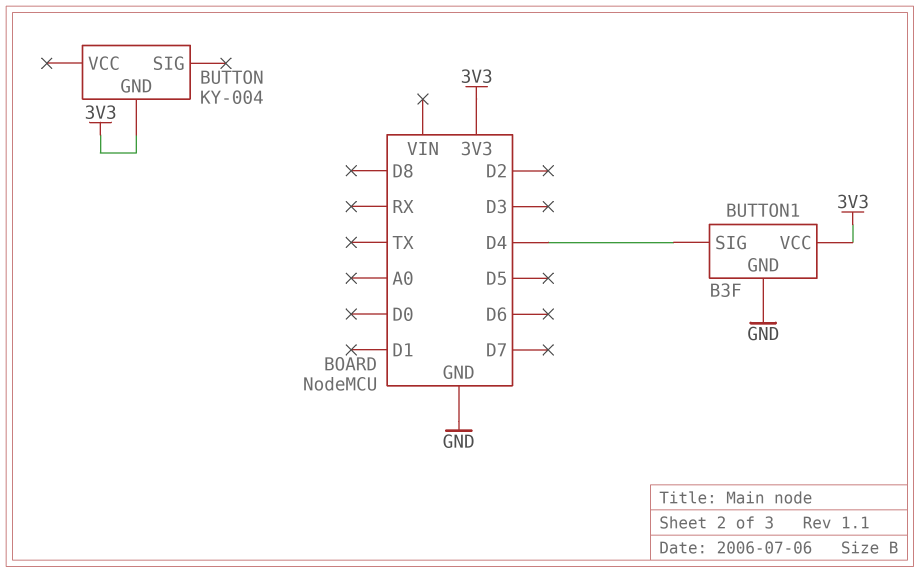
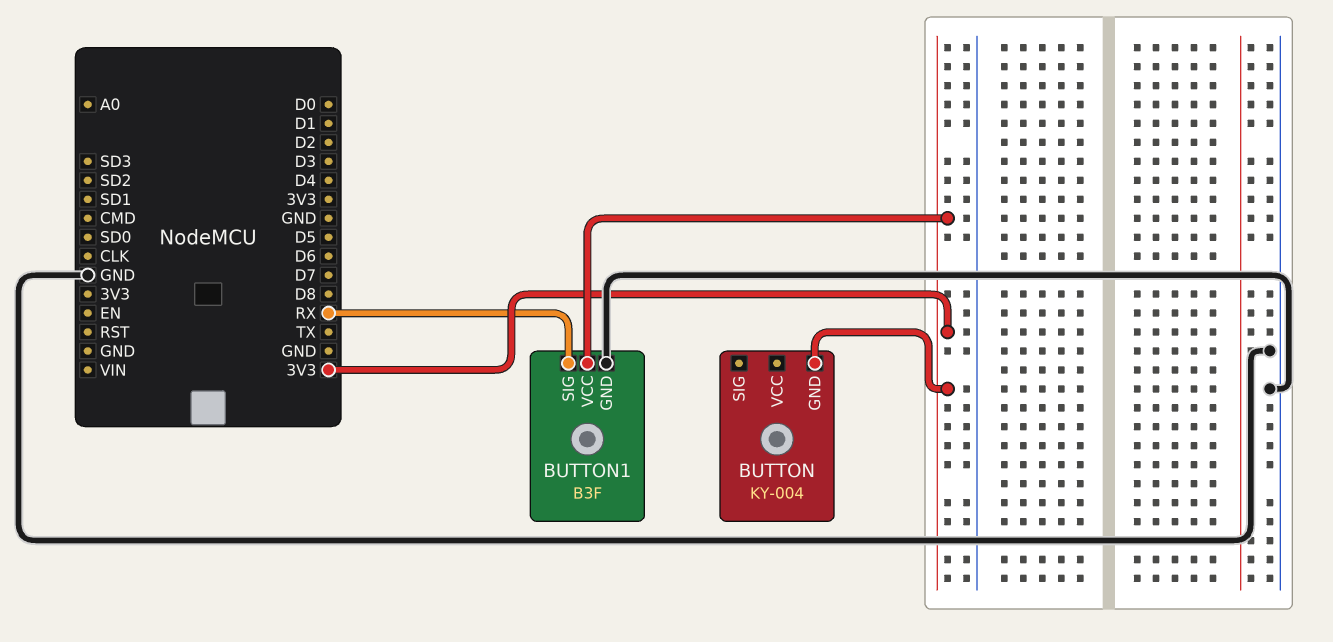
BUTTON1 pin SIG: D4 -> RX

